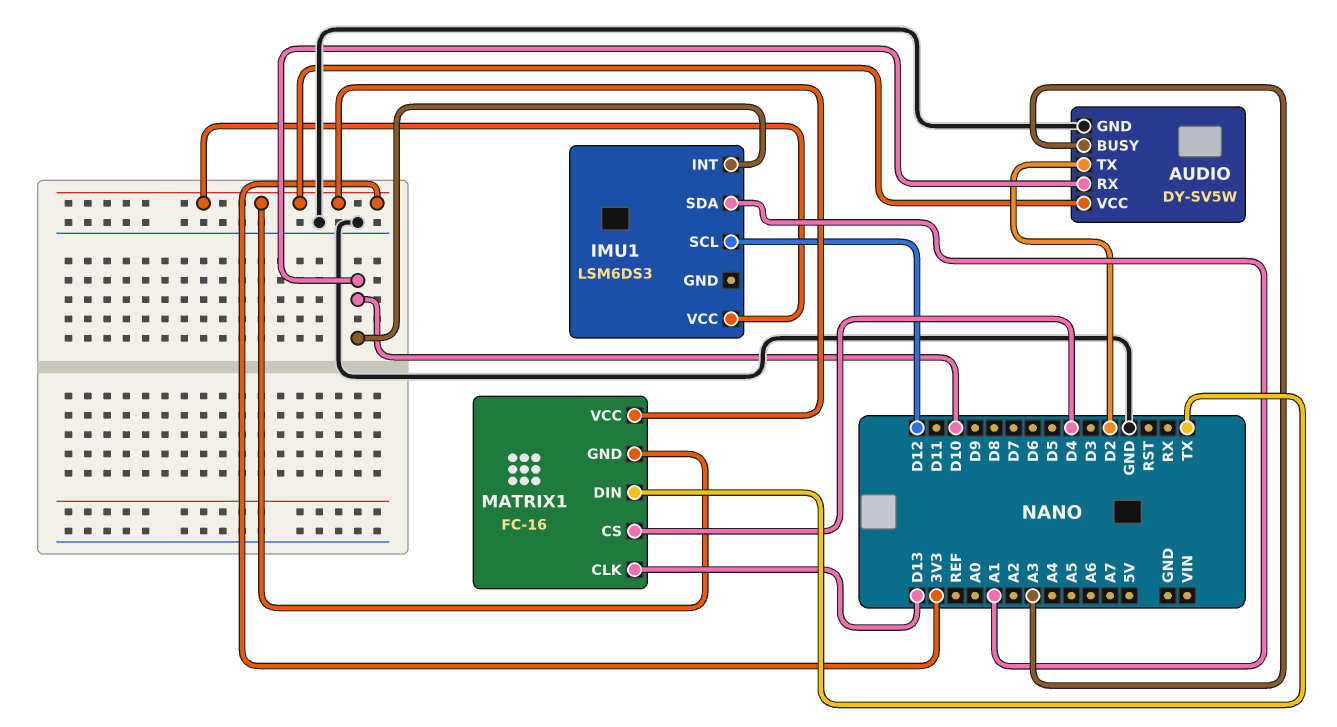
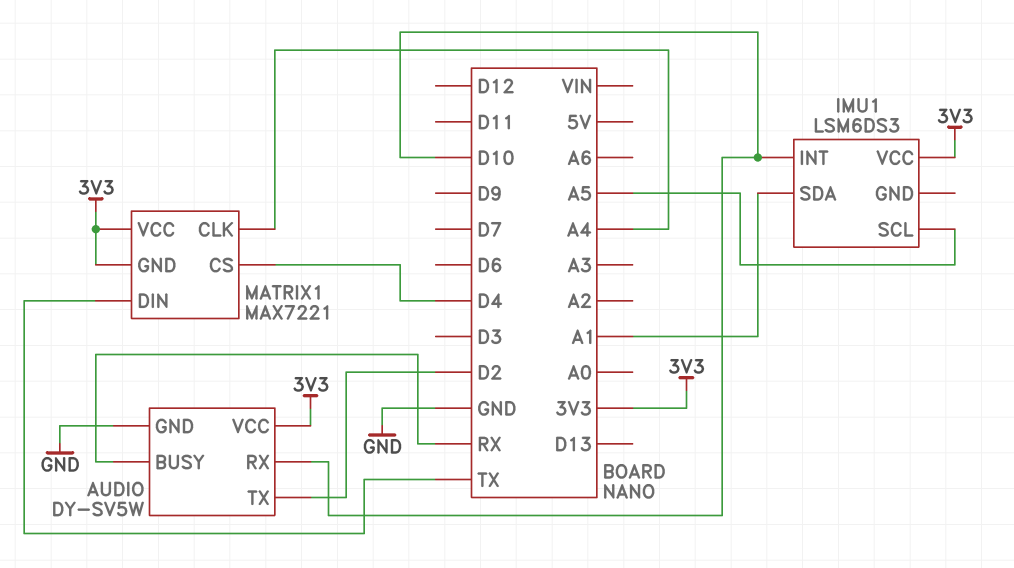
AUDIO pin BUSY: A3 -> RX
IMU1 pin SCL: D12 -> A5
MATRIX1: FC-16 -> MAX7221
MATRIX1 pin CLK: D13 -> A4

